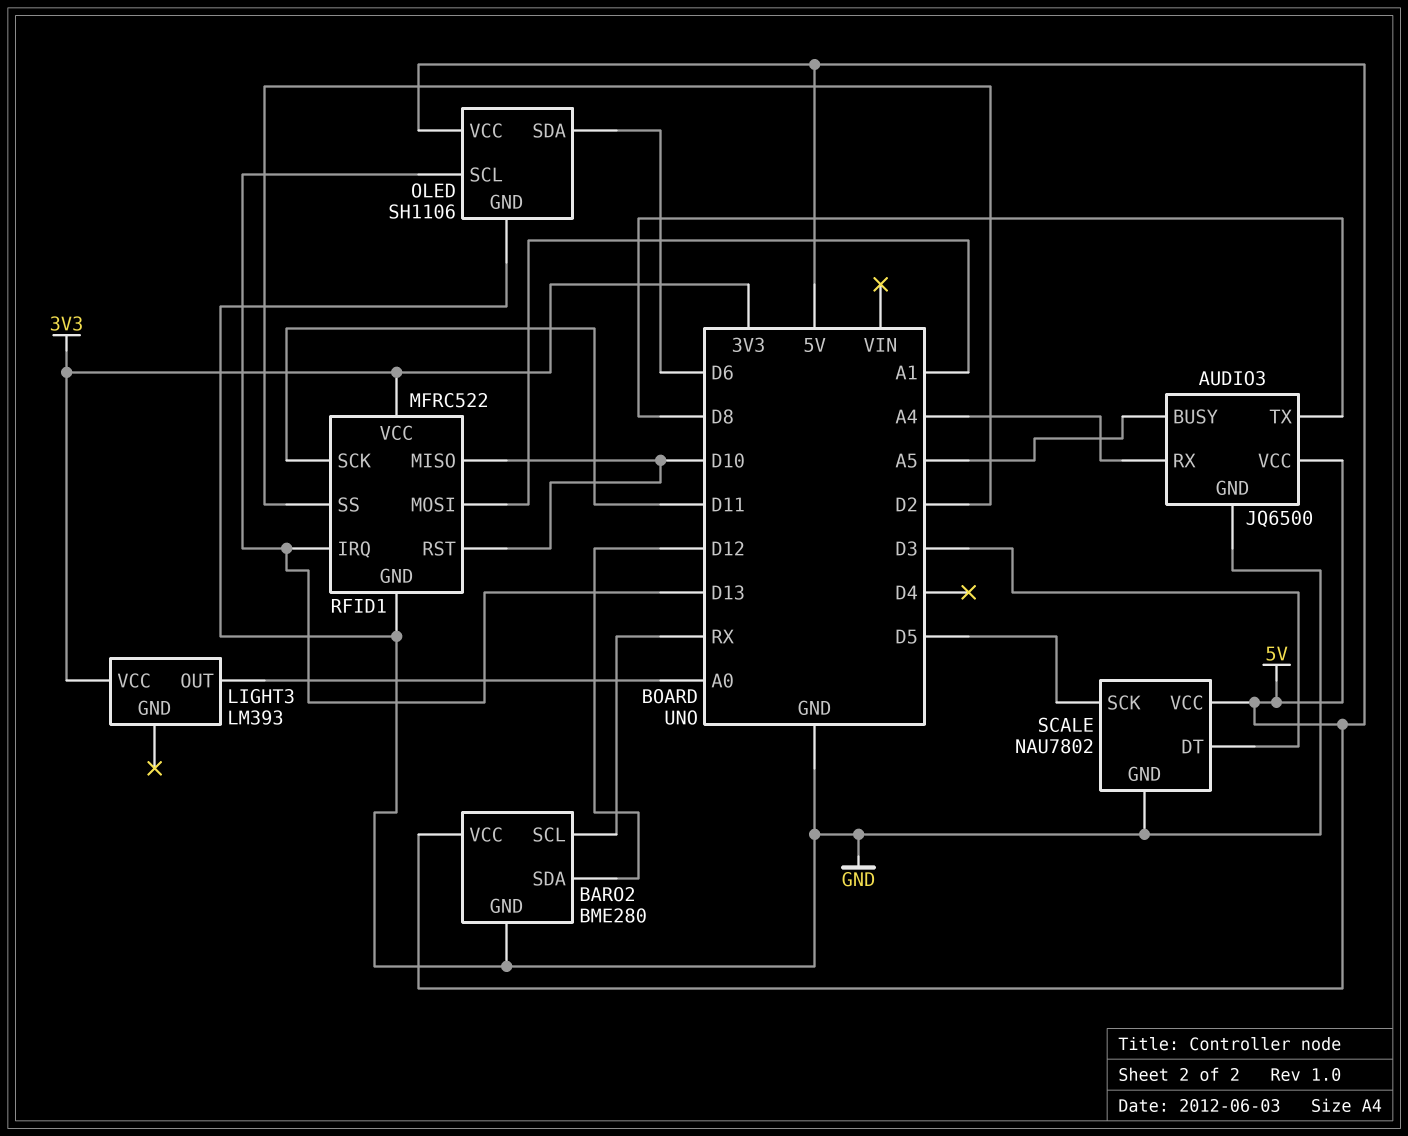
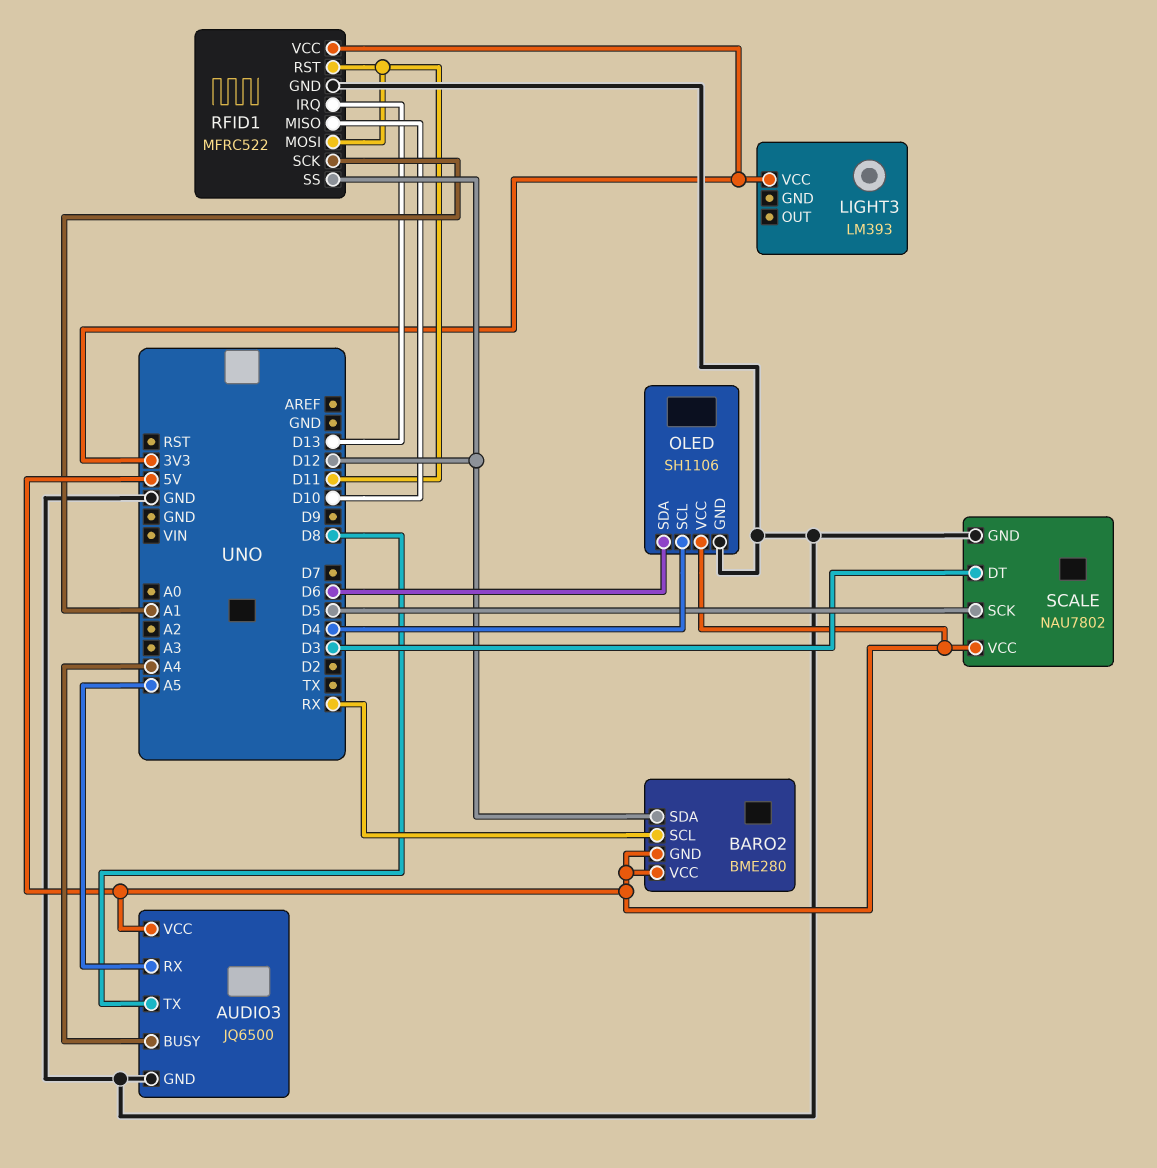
AUDIO3 pin BUSY: A5 -> A4
AUDIO3 pin RX: A4 -> A5
BARO2 pin GND: GND -> 5V
LIGHT3 pin OUT: A0 -> none
OLED pin SCL: D13 -> D4
RFID1 pin MOSI: A1 -> D11
RFID1 pin RST: D10 -> D11
RFID1 pin SCK: D11 -> A1
RFID1 pin SS: D2 -> D12

